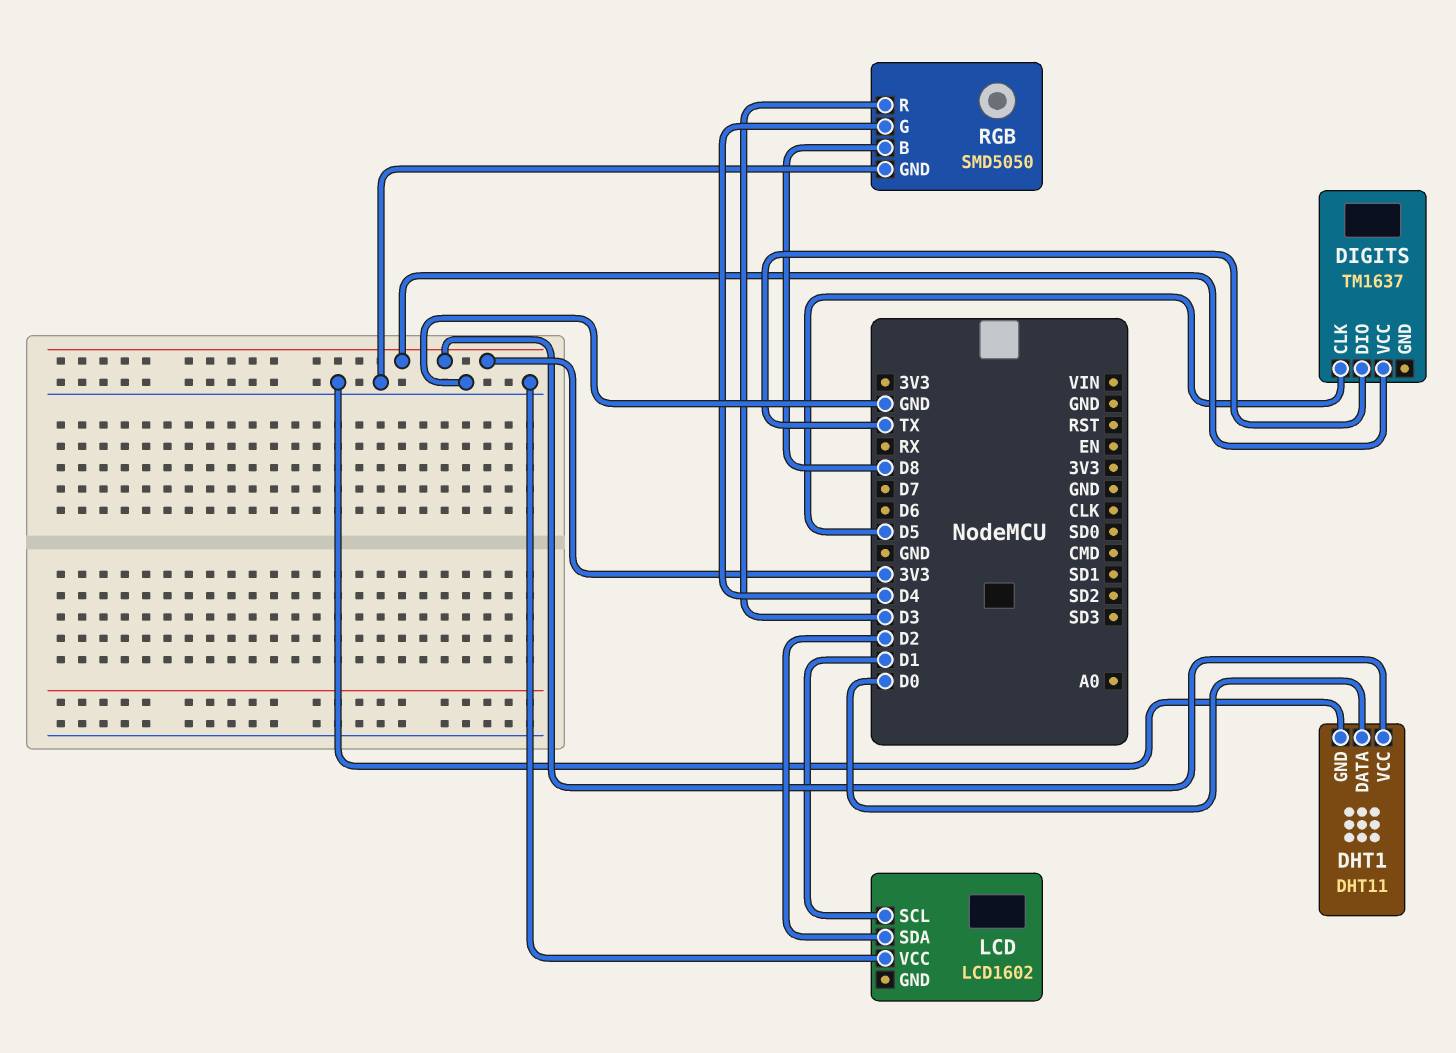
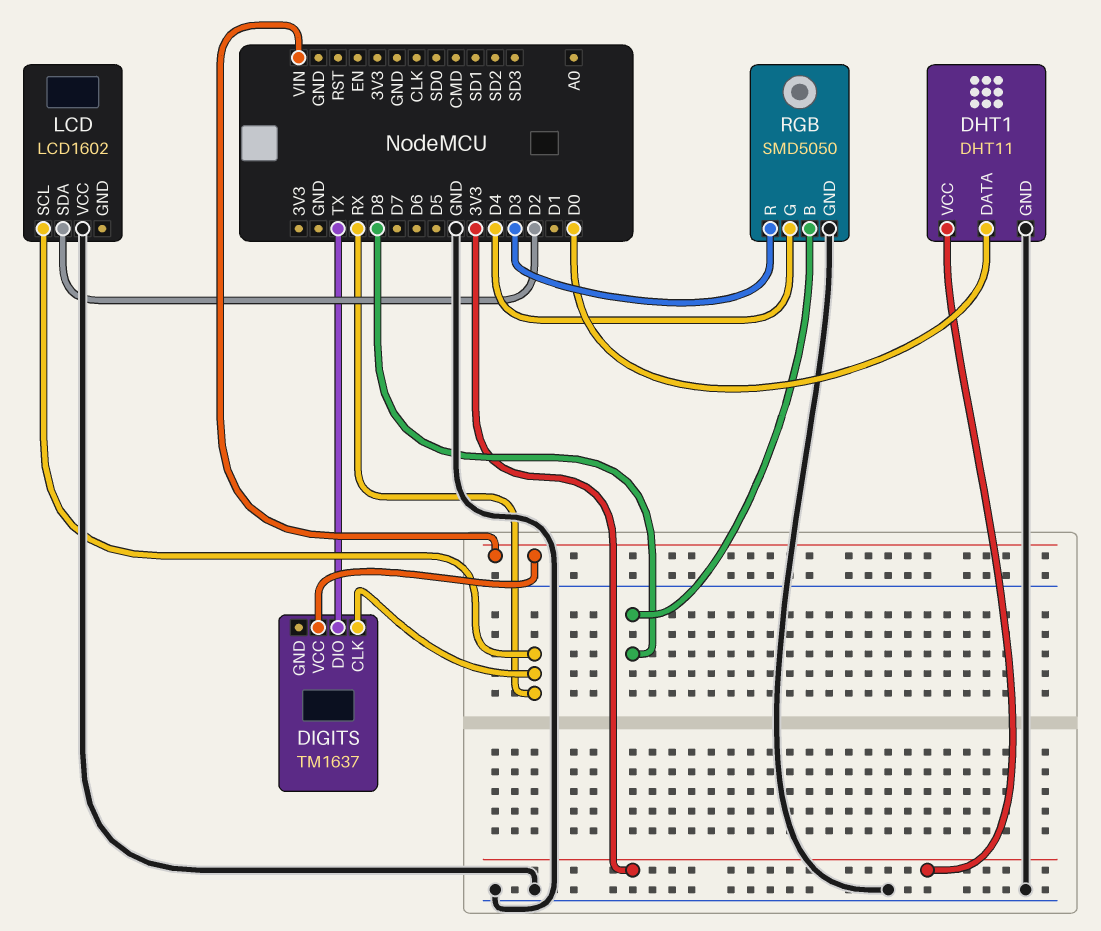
DIGITS pin CLK: D5 -> RX
DIGITS pin VCC: 3V3 -> VIN
LCD pin SCL: D1 -> RX

